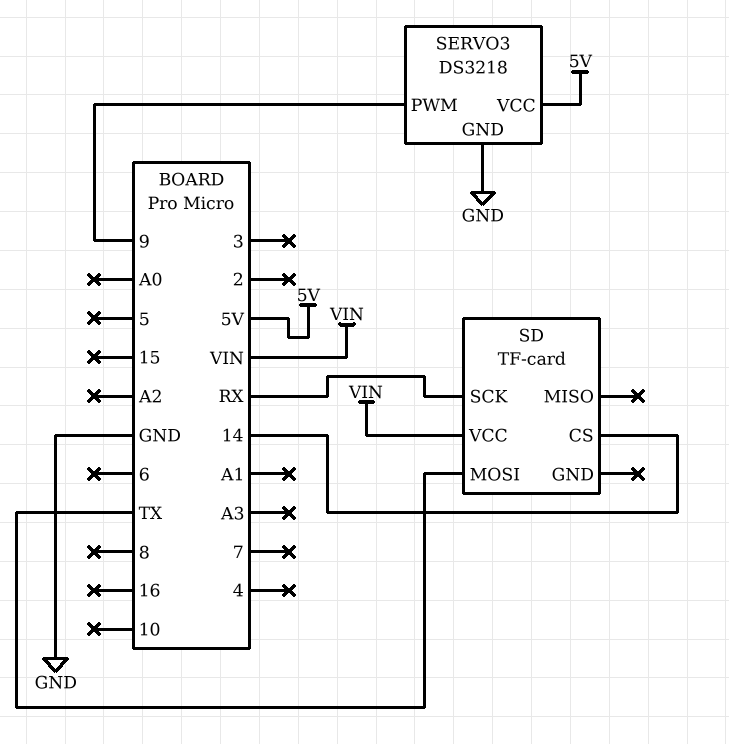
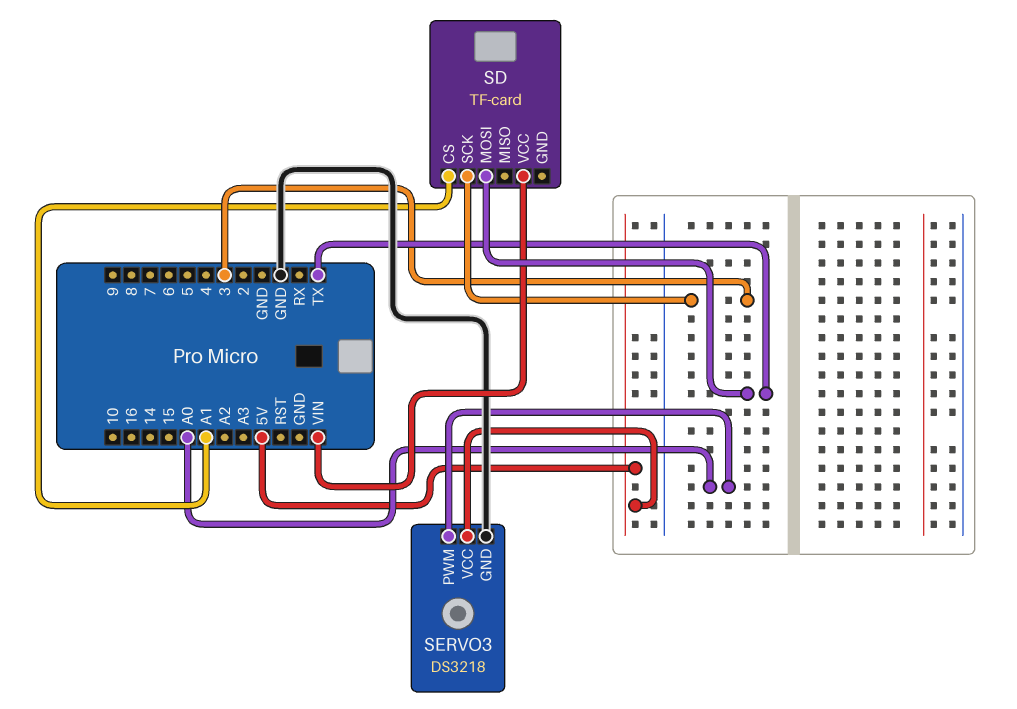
SD pin CS: 14 -> A1
SD pin SCK: RX -> 3
SERVO3 pin PWM: 9 -> A0

